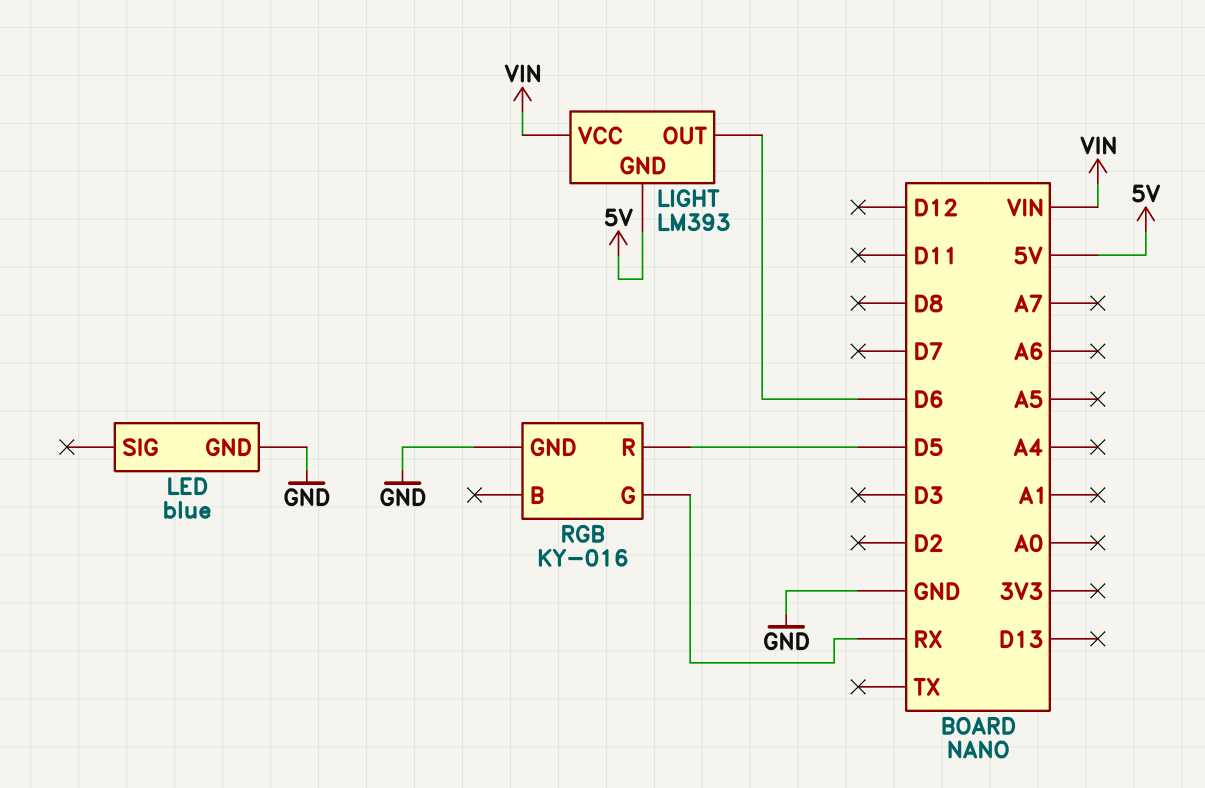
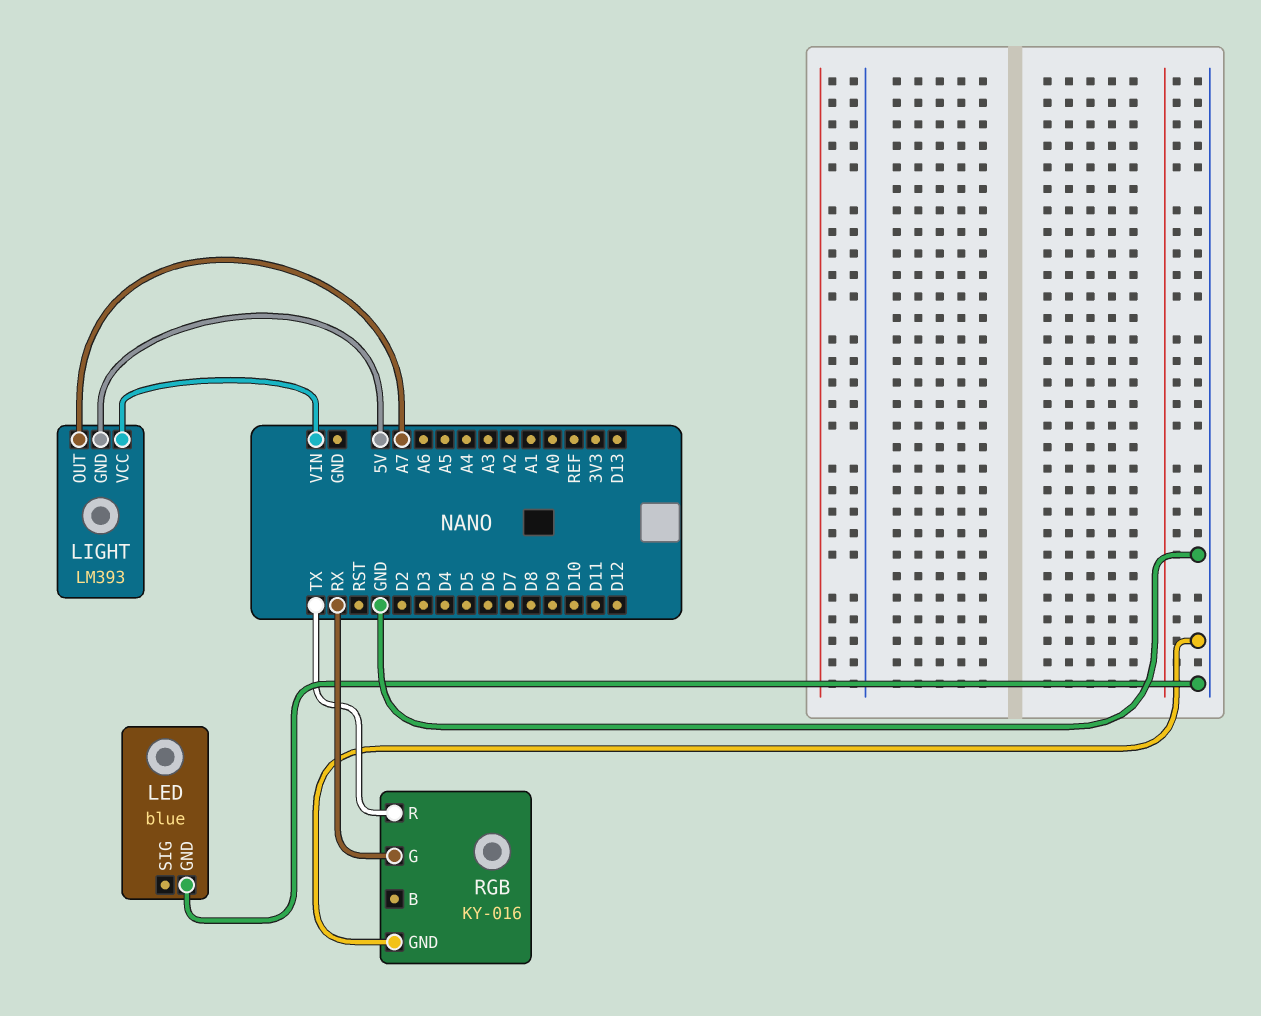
LIGHT pin OUT: D6 -> A7
RGB pin R: D5 -> TX

